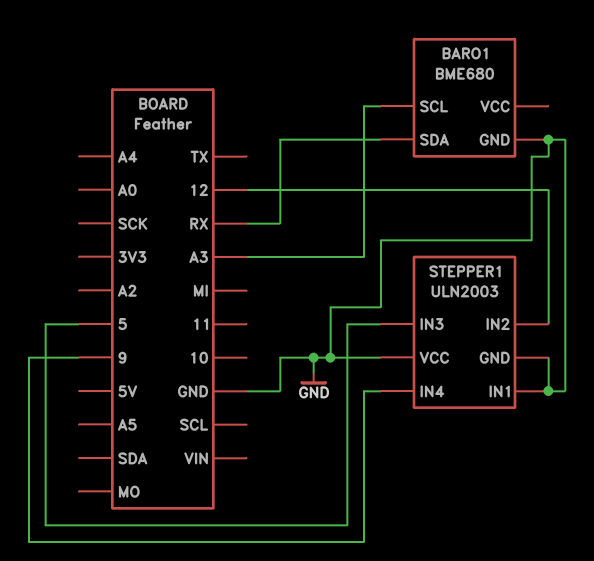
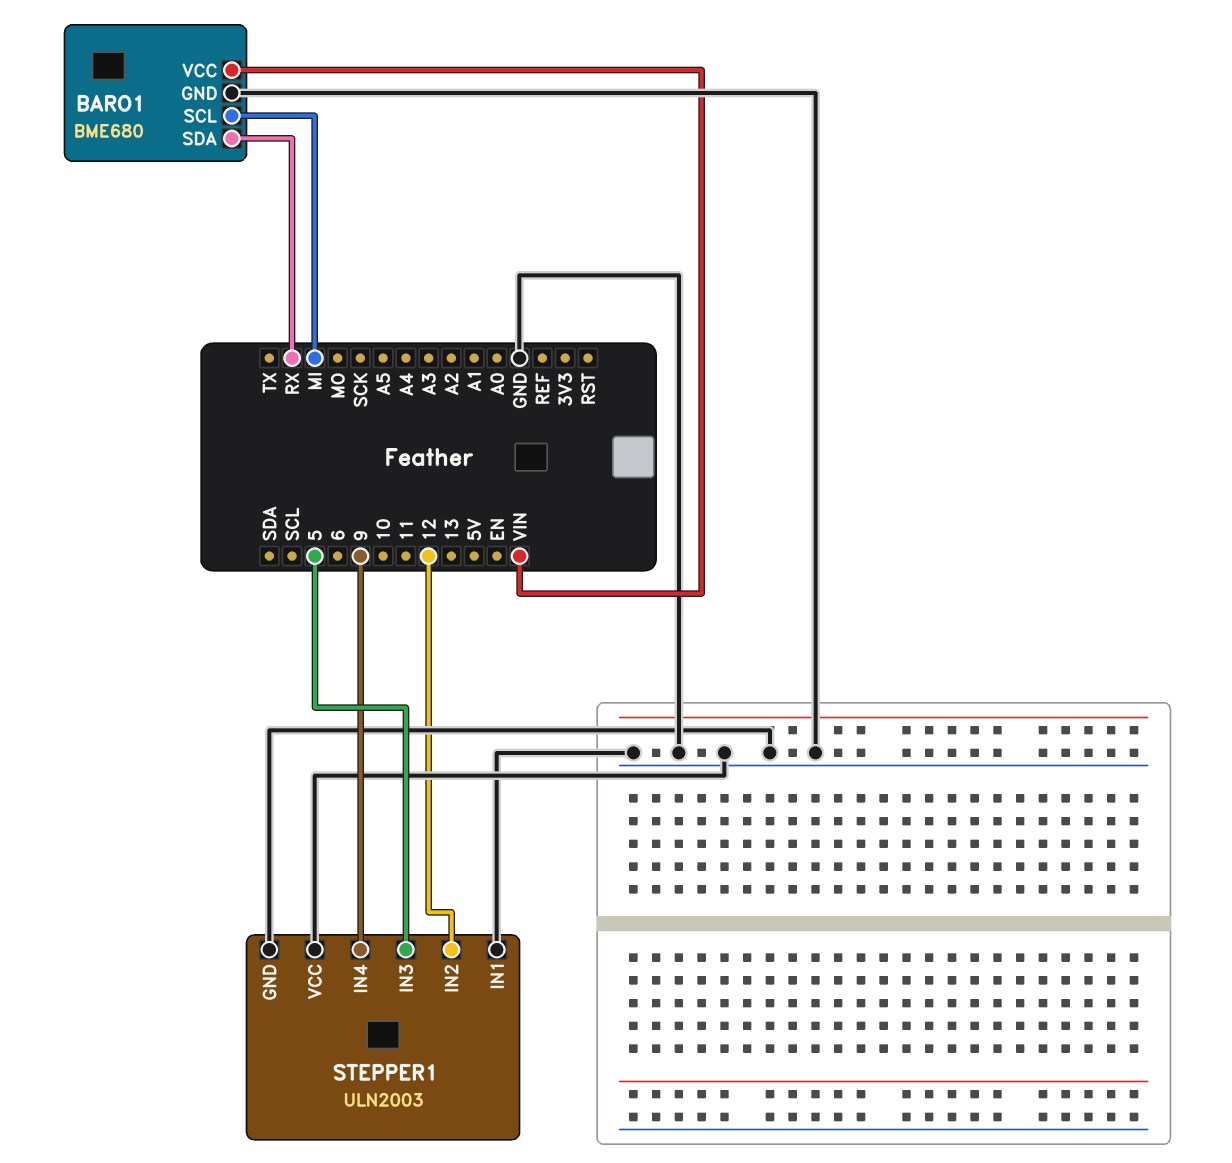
BARO1 pin SCL: A3 -> MI
BARO1 pin VCC: none -> VIN

